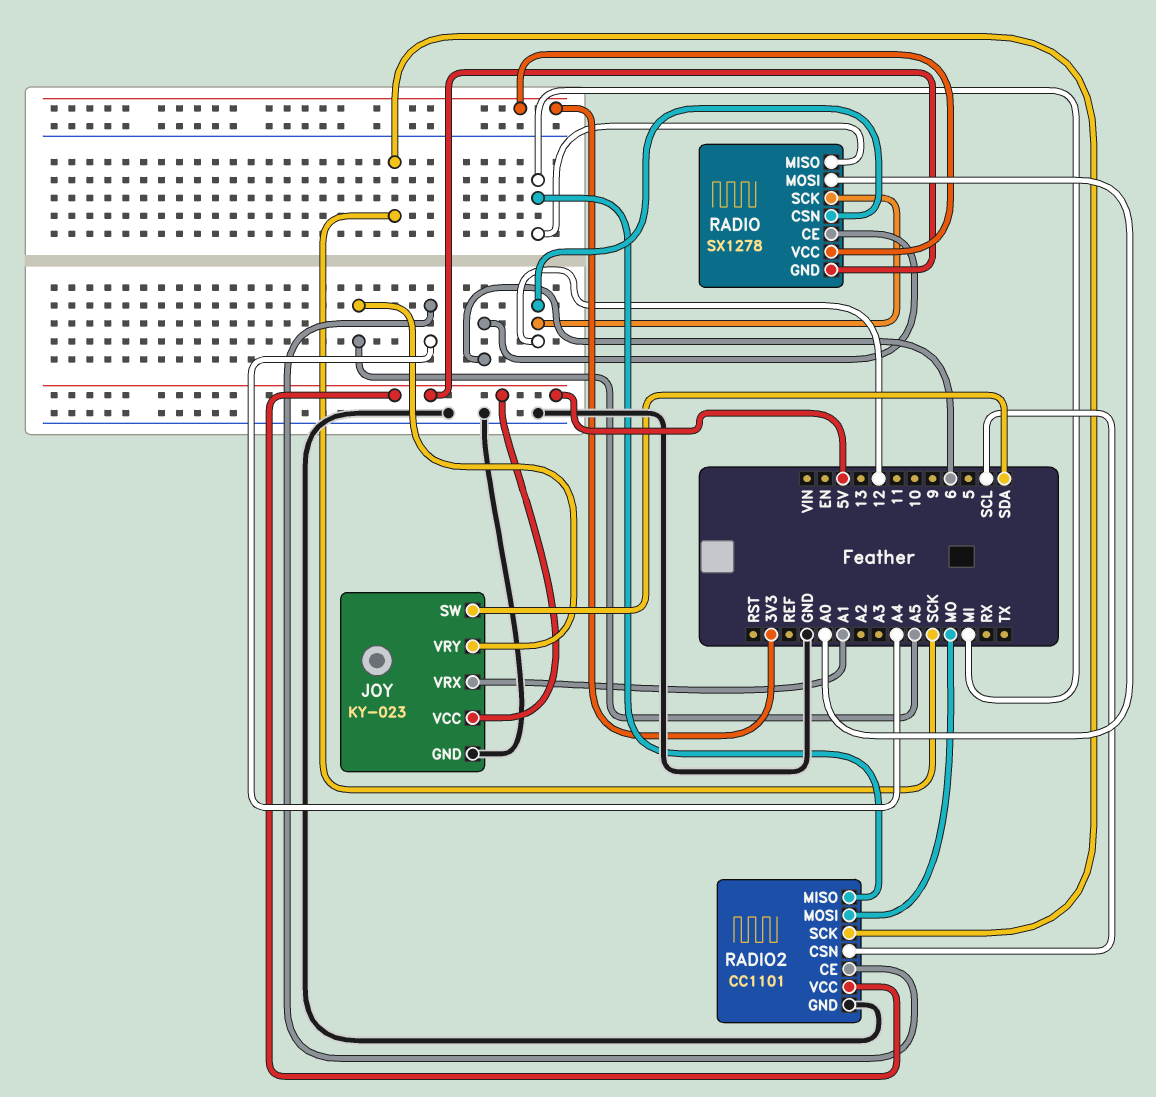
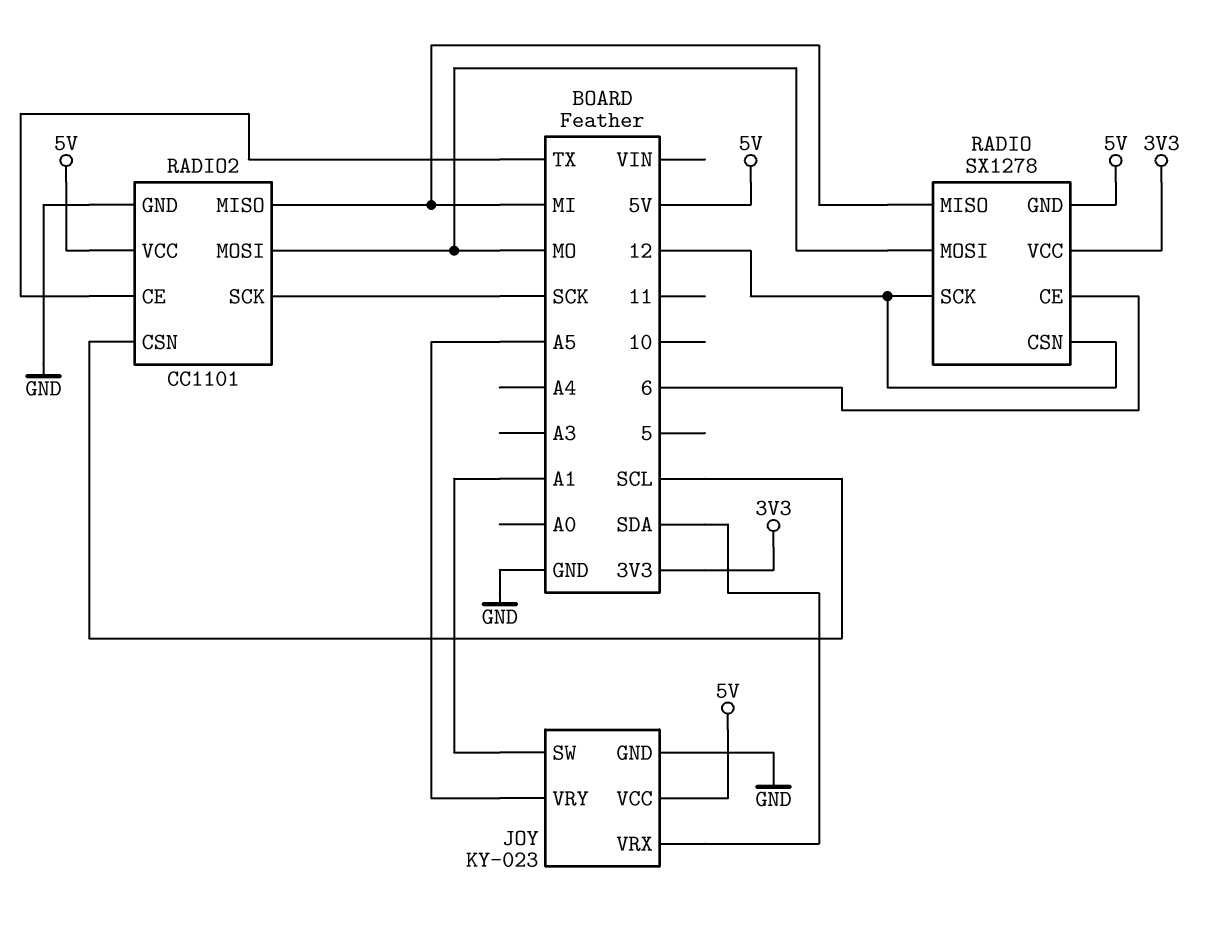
JOY pin SW: SDA -> A1
JOY pin VRX: A1 -> SDA
RADIO pin MOSI: A0 -> MO
RADIO2 pin CE: A4 -> TX

